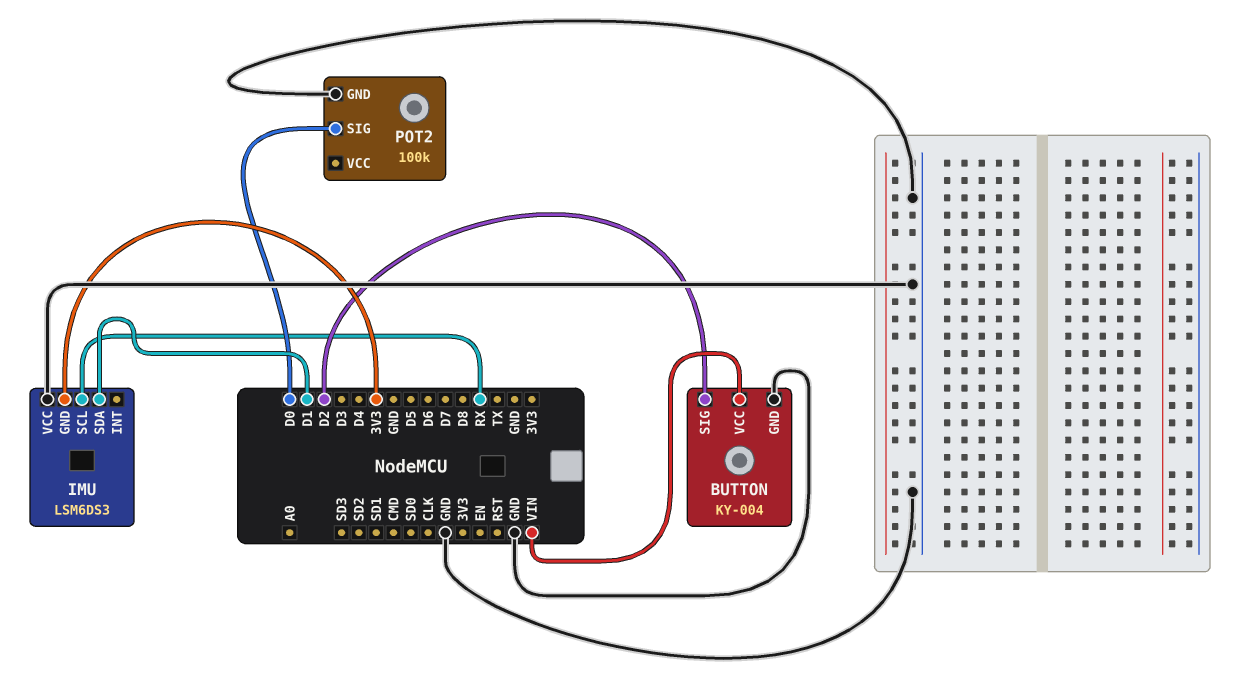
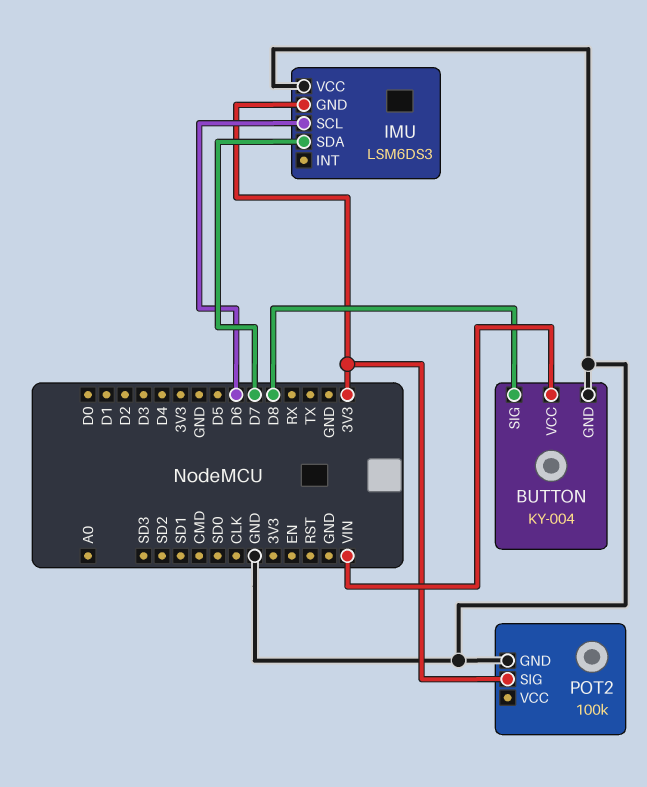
BUTTON pin SIG: D2 -> D8
IMU pin SCL: RX -> D6
IMU pin SDA: D1 -> D7
POT2 pin SIG: D0 -> 3V3

